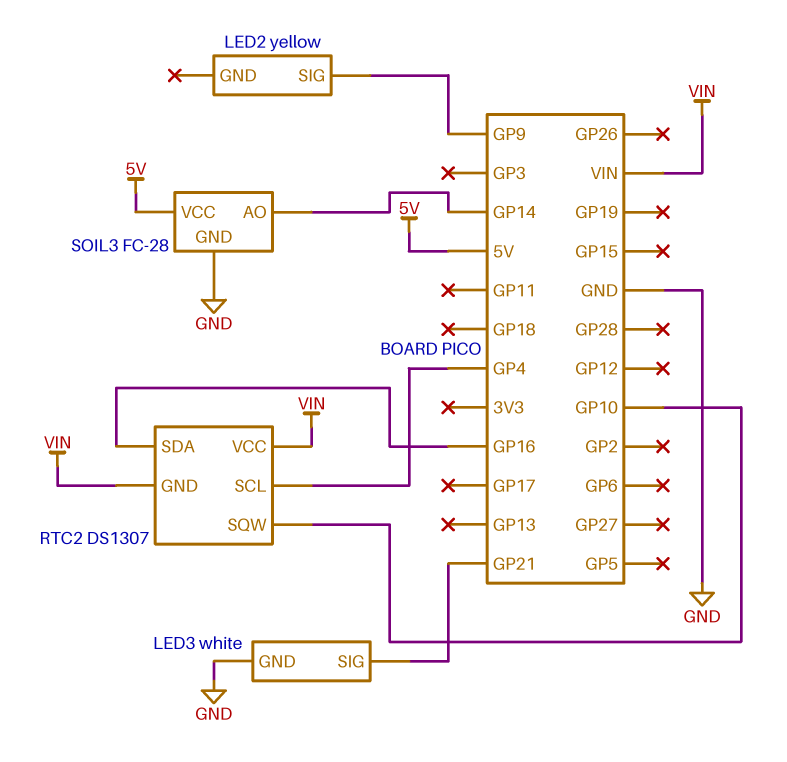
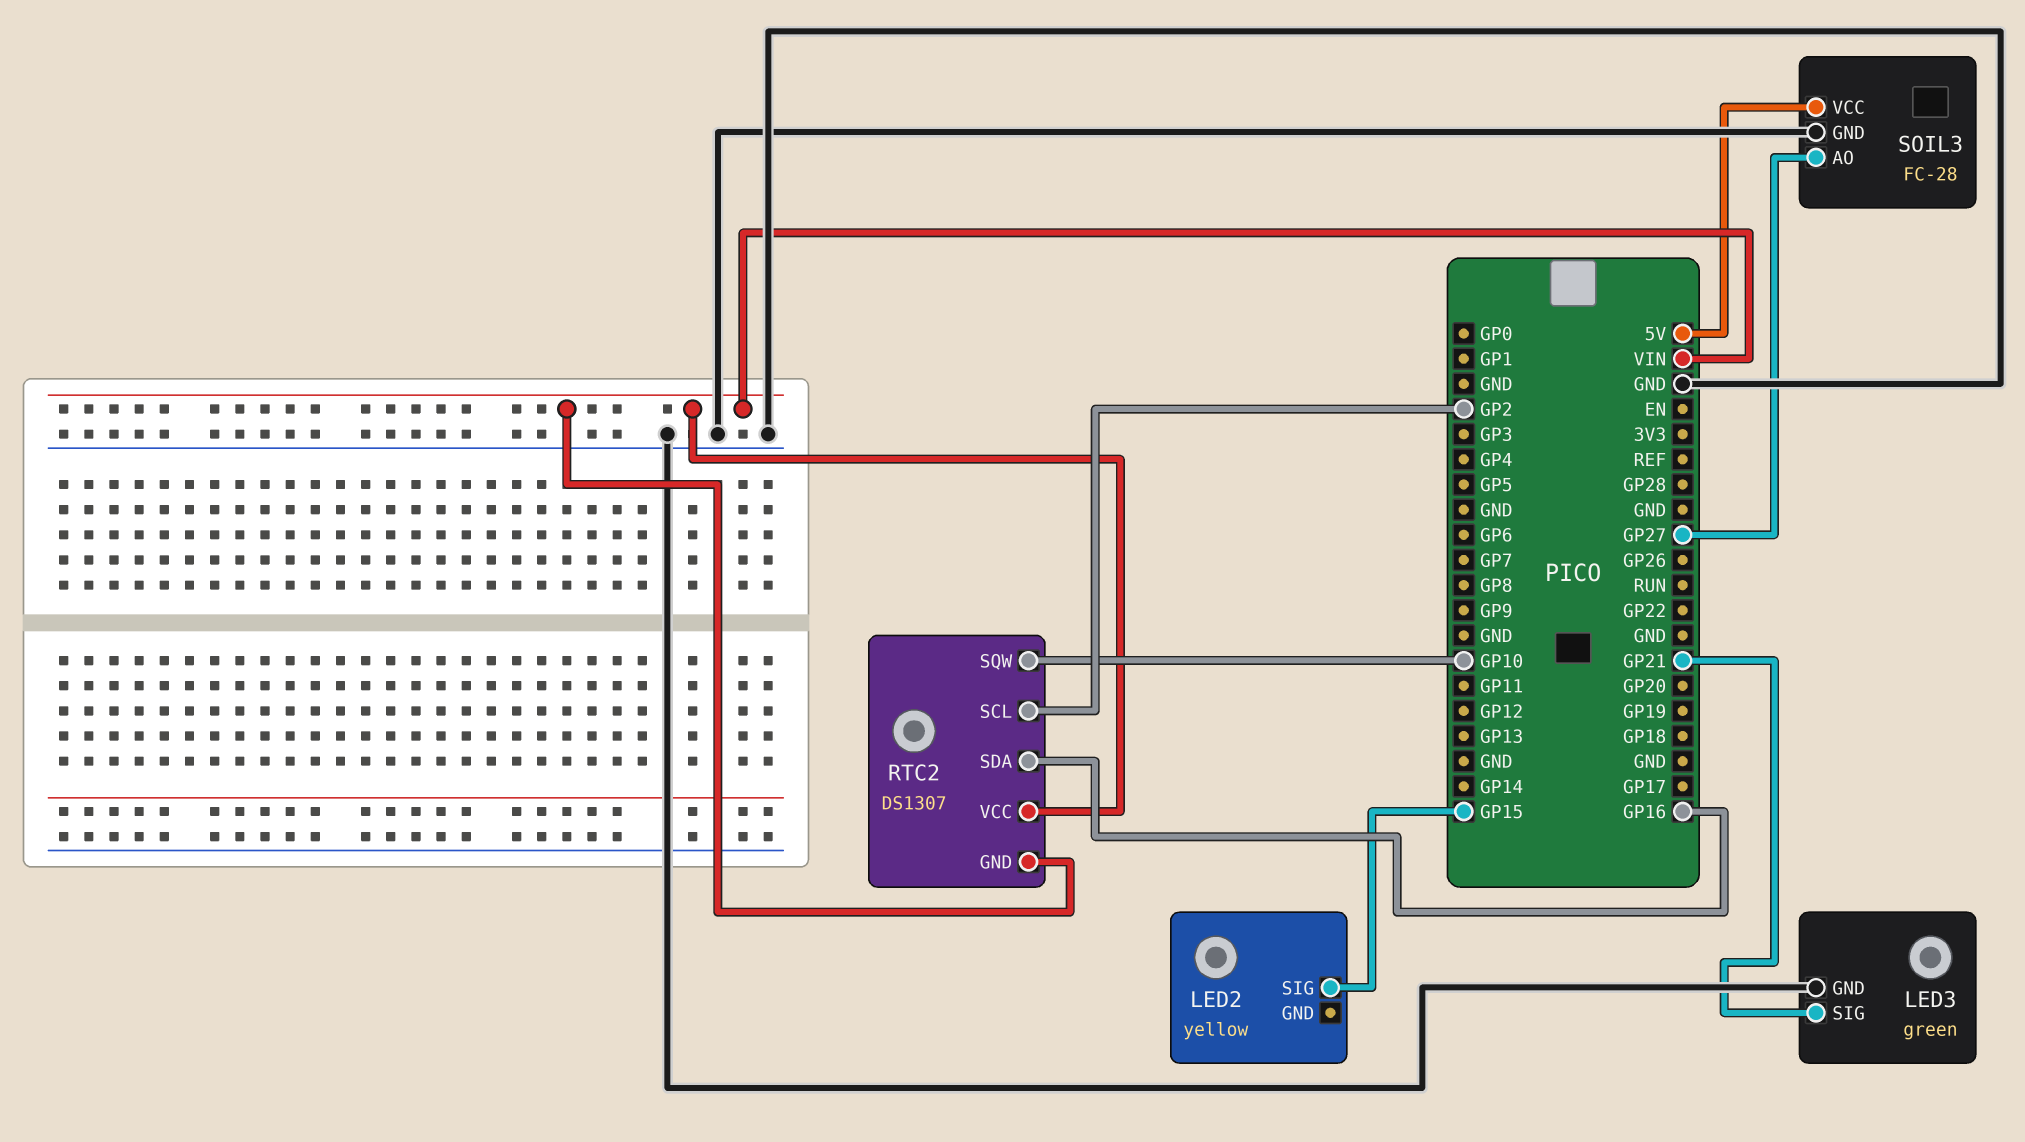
LED2 pin SIG: GP9 -> GP15
LED3: white -> green
RTC2 pin SCL: GP4 -> GP2
SOIL3 pin AO: GP14 -> GP27

